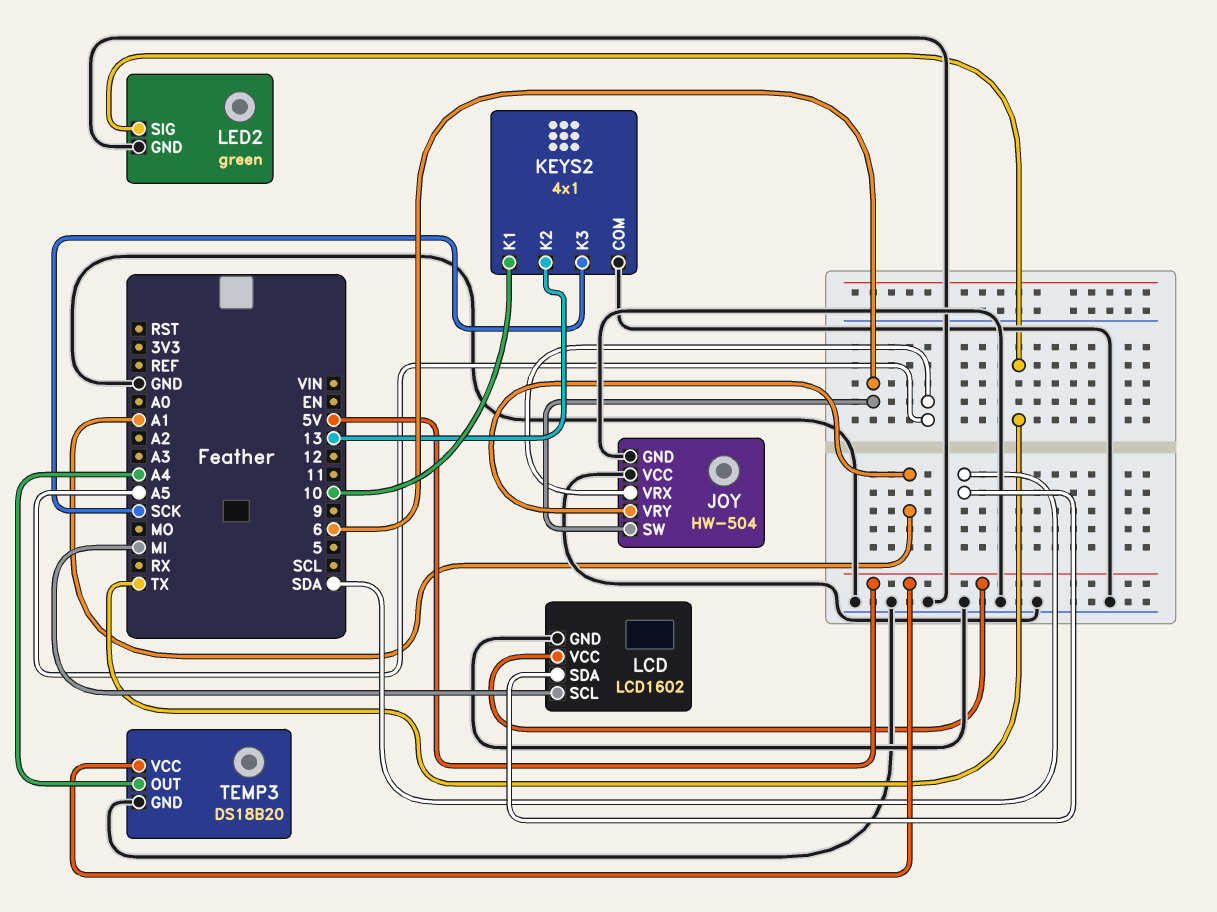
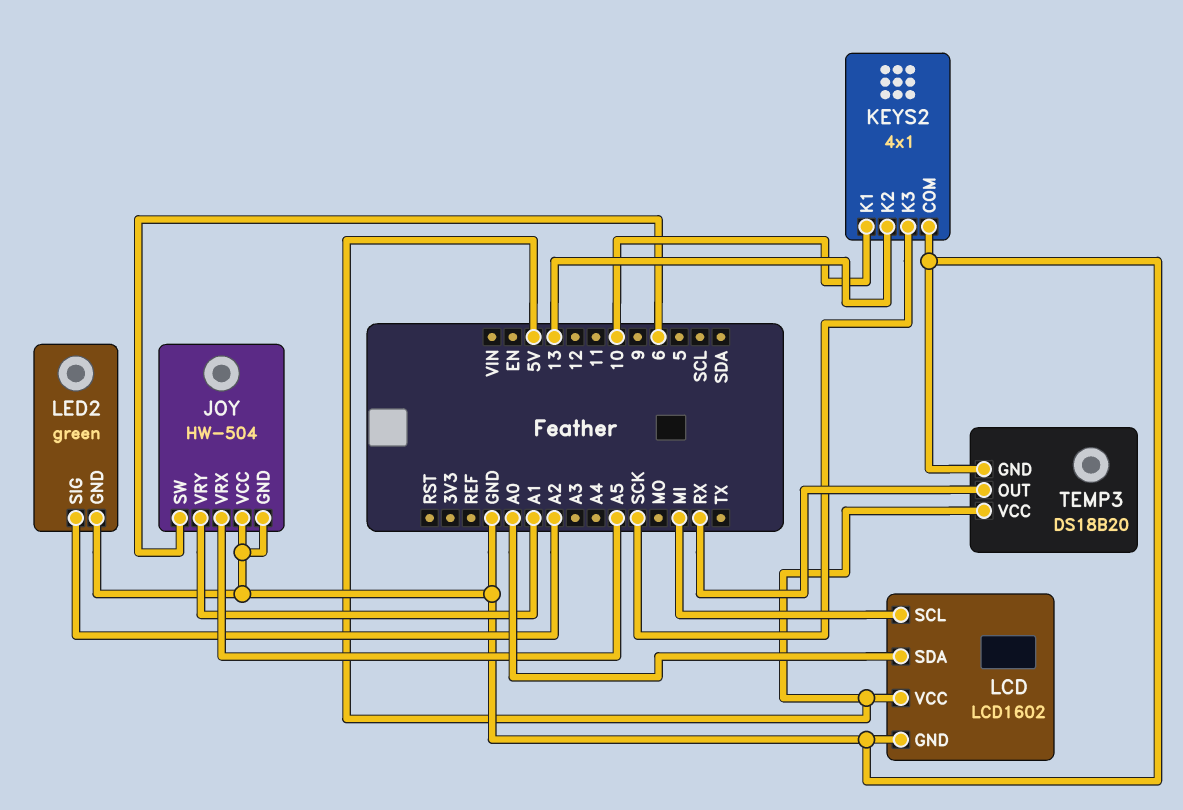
LCD pin SDA: SDA -> A0
LED2 pin SIG: TX -> A2
TEMP3 pin OUT: A4 -> RX

